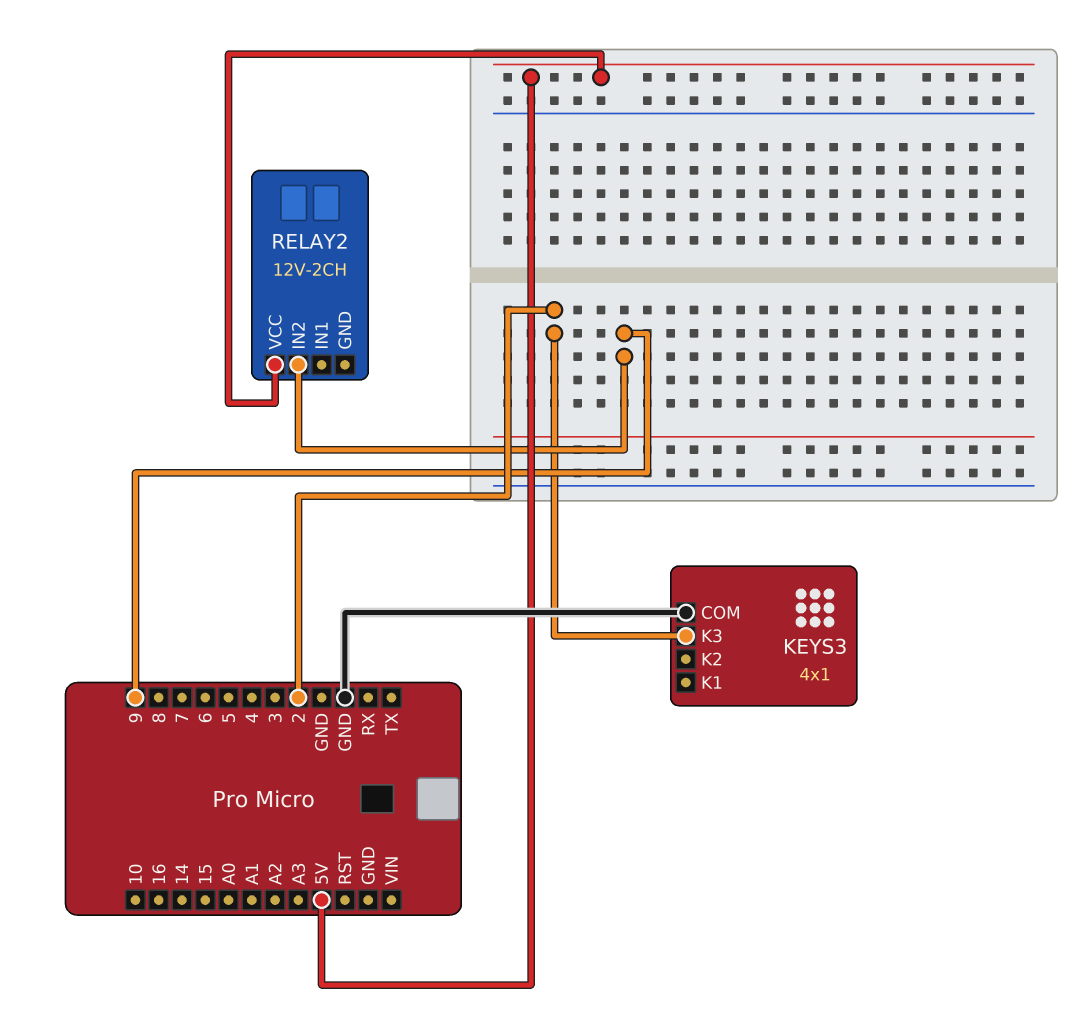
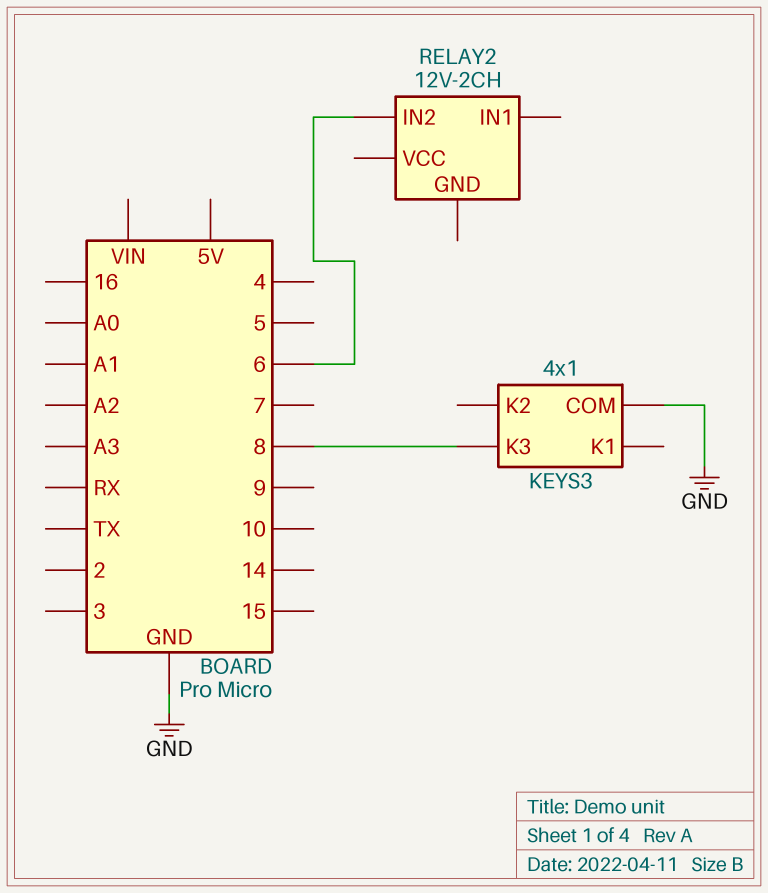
KEYS3 pin K3: 2 -> 8
RELAY2 pin IN2: 9 -> 6
RELAY2 pin VCC: 5V -> none

